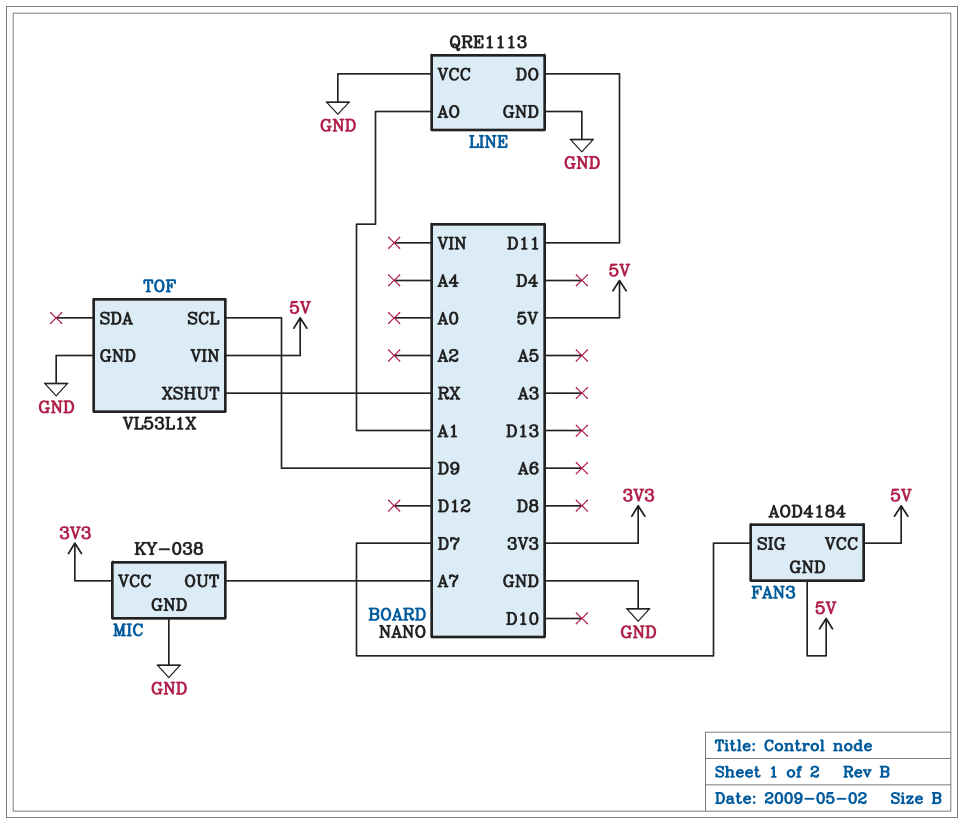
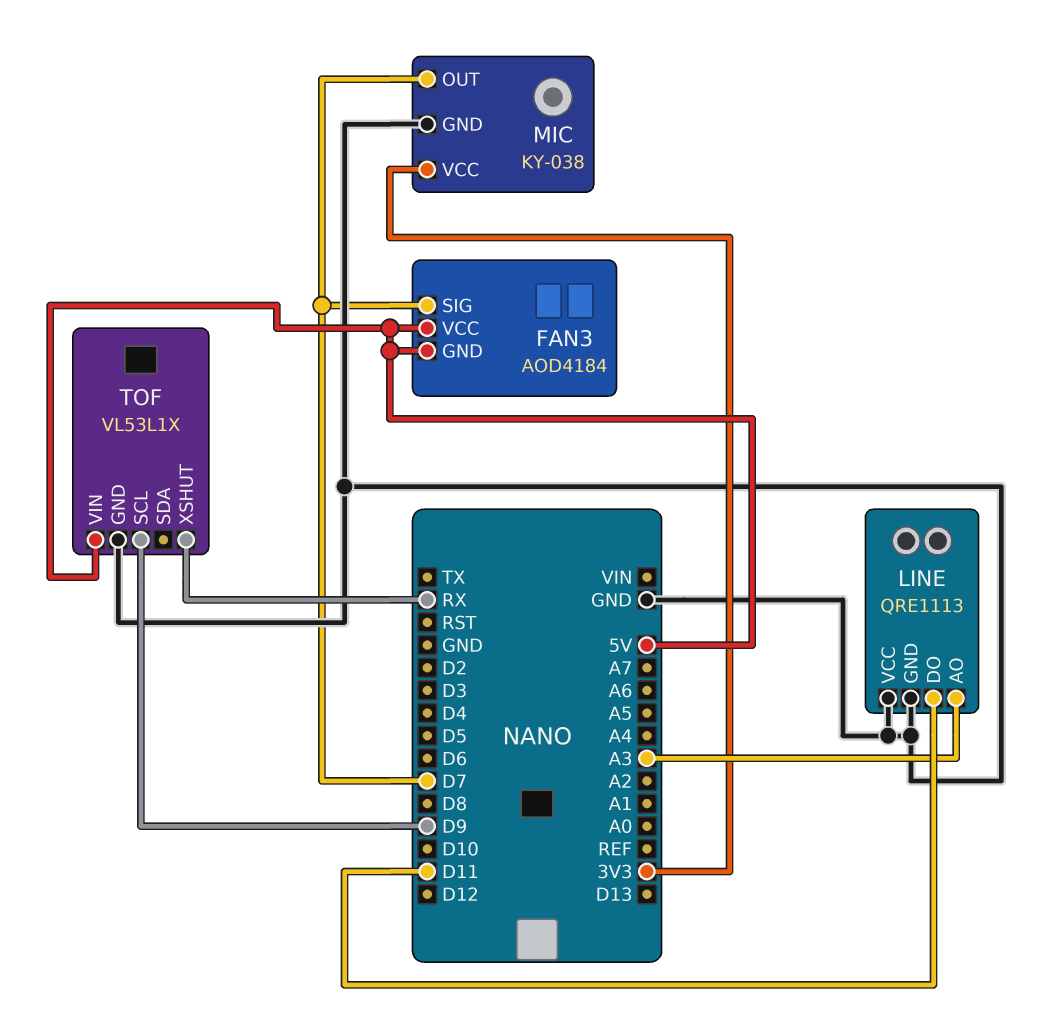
LINE pin AO: A1 -> A3
MIC pin OUT: A7 -> D7

